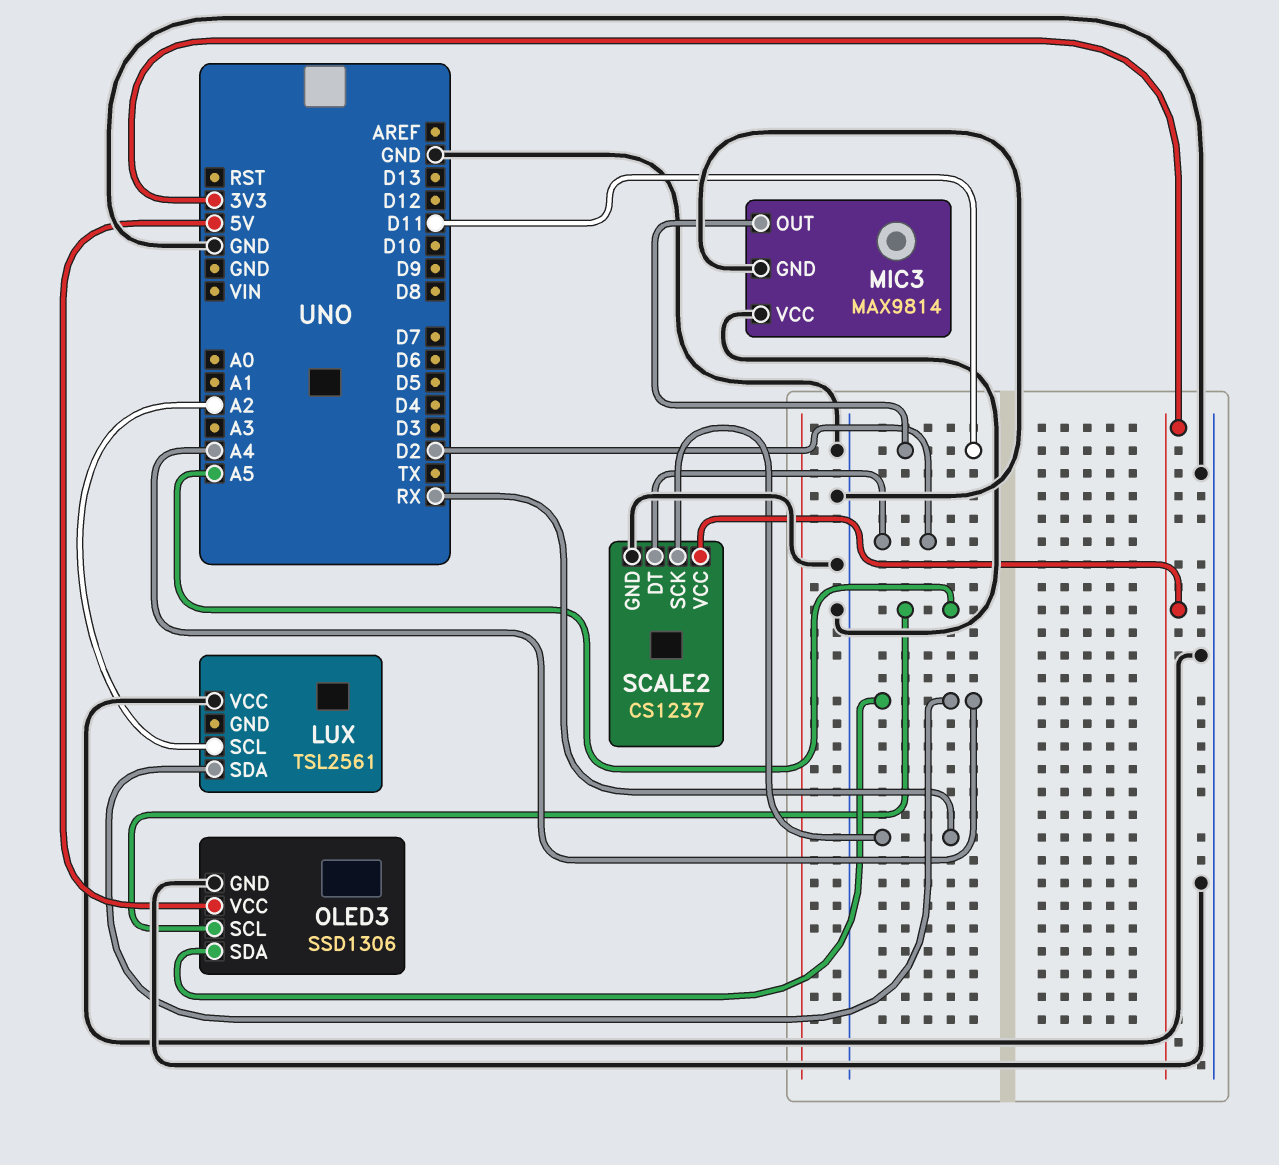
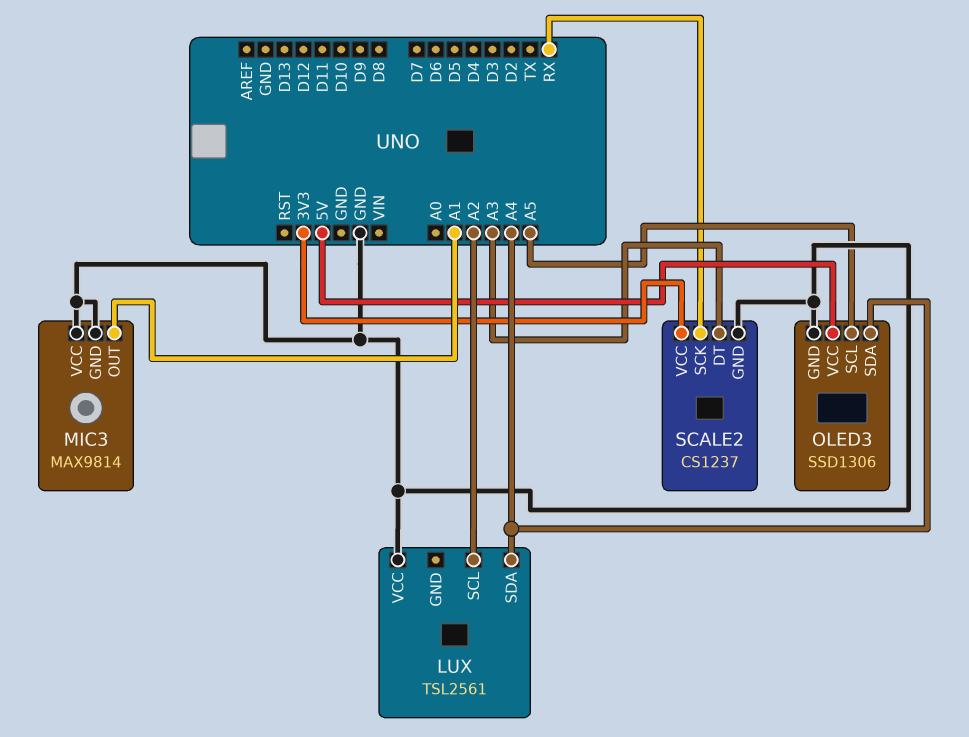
MIC3 pin OUT: D11 -> A1
SCALE2 pin DT: D2 -> A3

